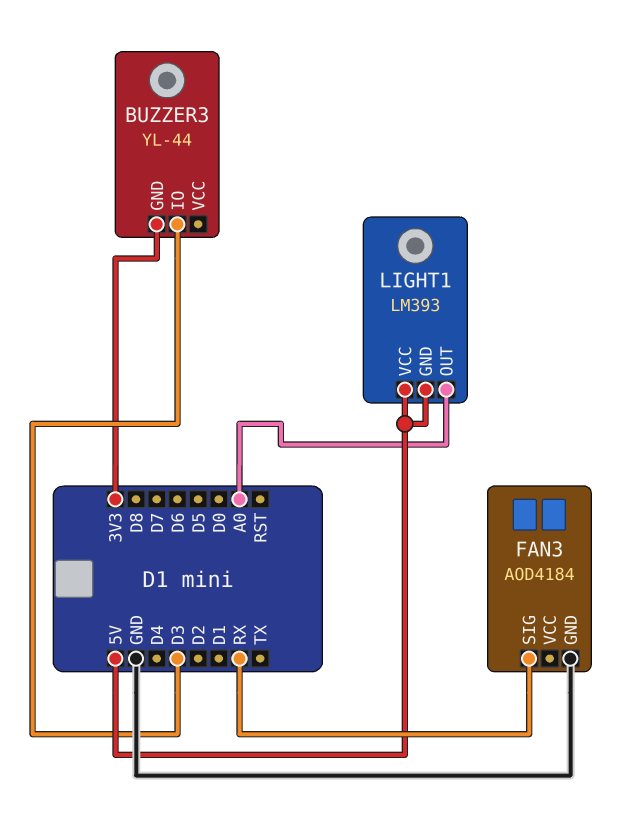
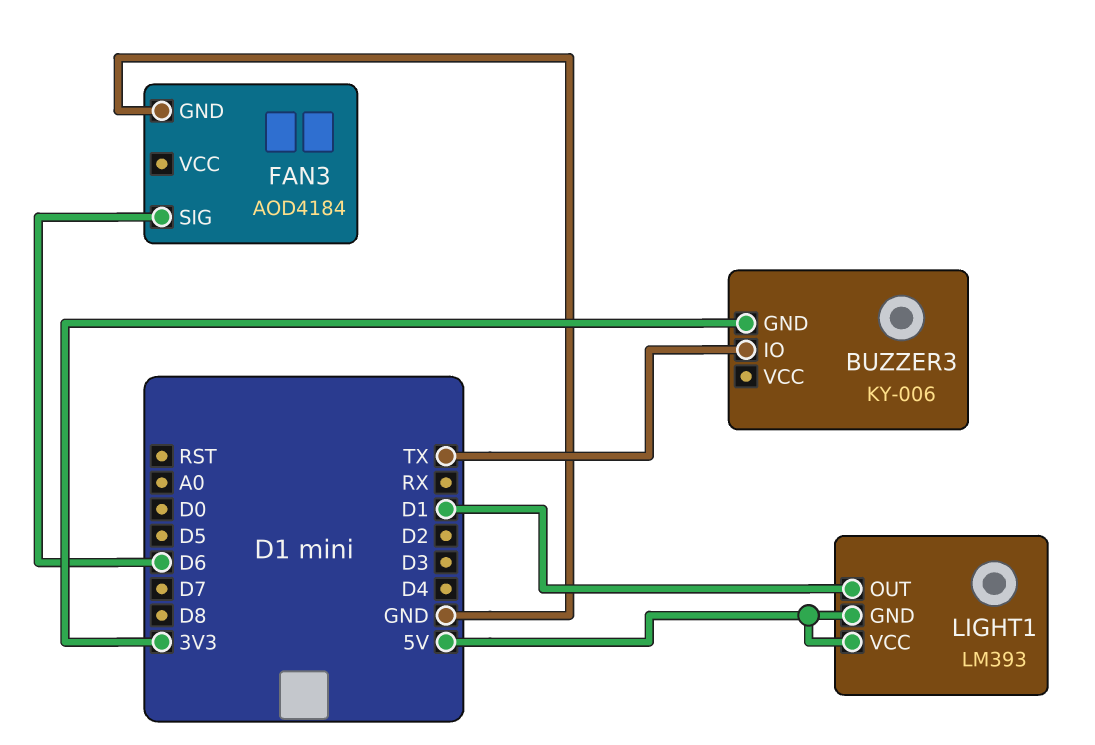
BUZZER3: YL-44 -> KY-006
BUZZER3 pin IO: D3 -> TX
FAN3 pin SIG: RX -> D6
LIGHT1 pin OUT: A0 -> D1

